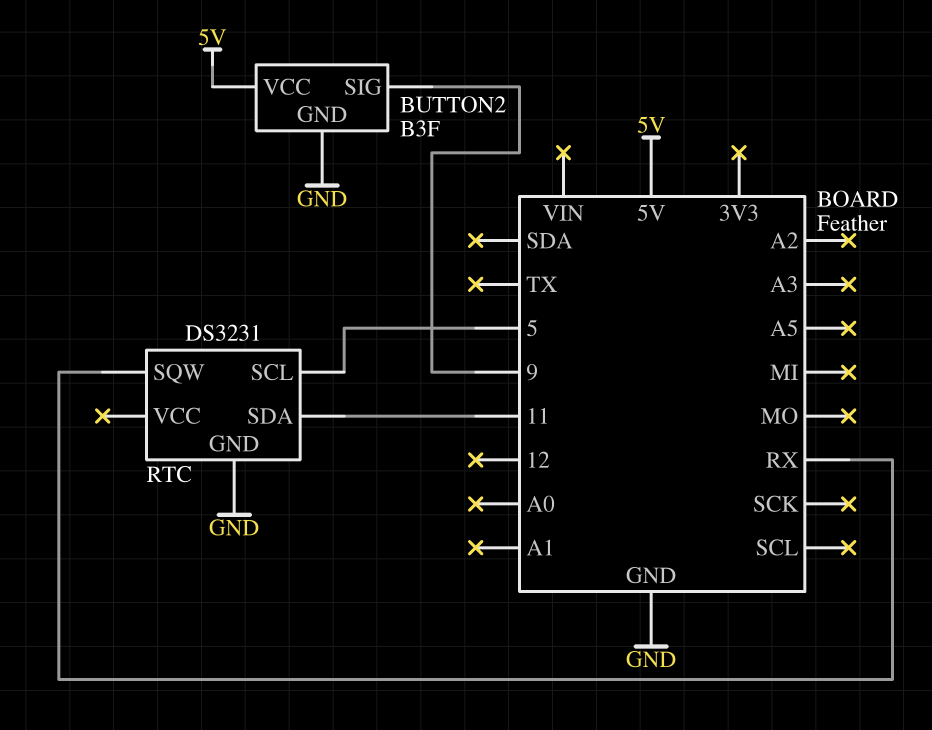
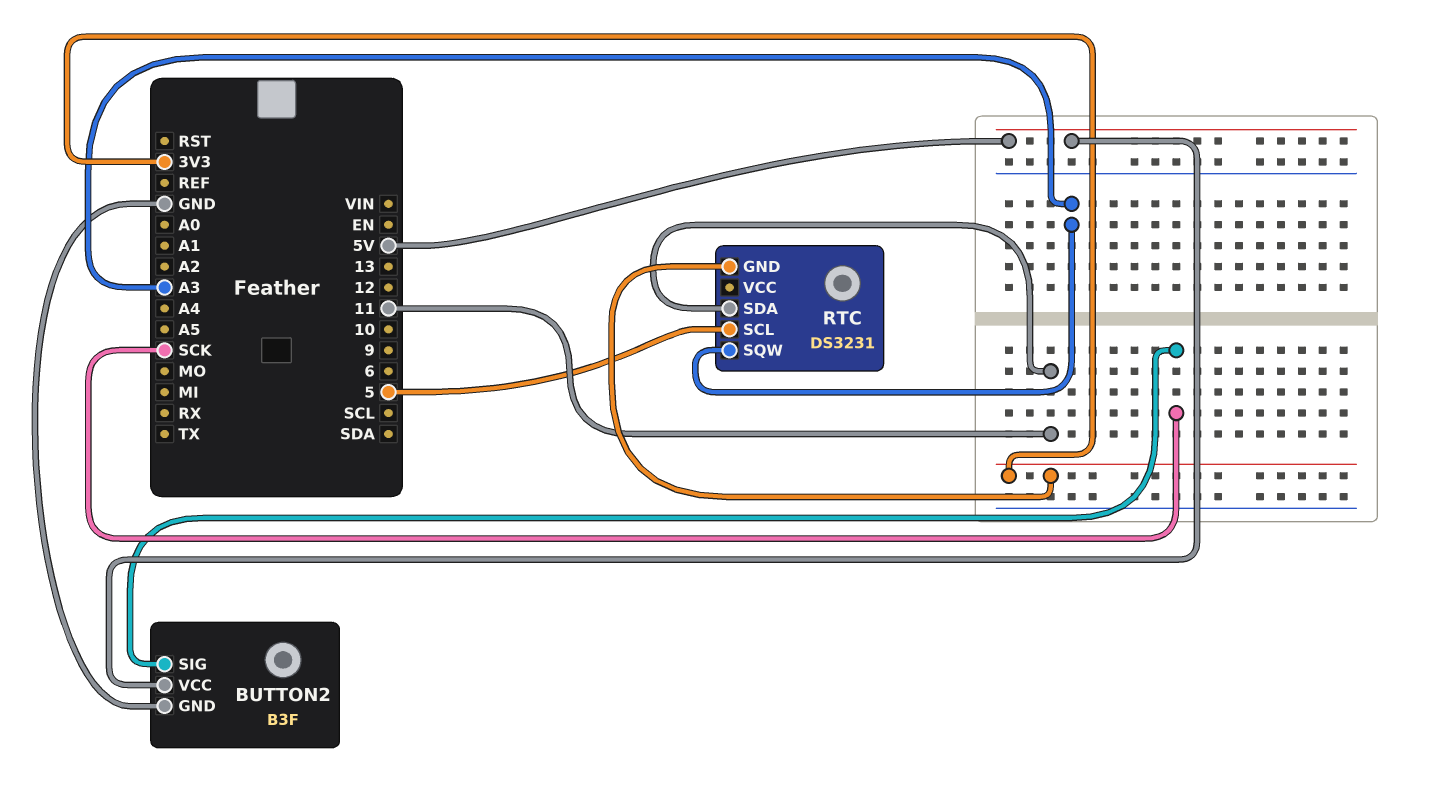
BUTTON2 pin SIG: 9 -> SCK
RTC pin GND: GND -> 3V3
RTC pin SQW: RX -> A3

